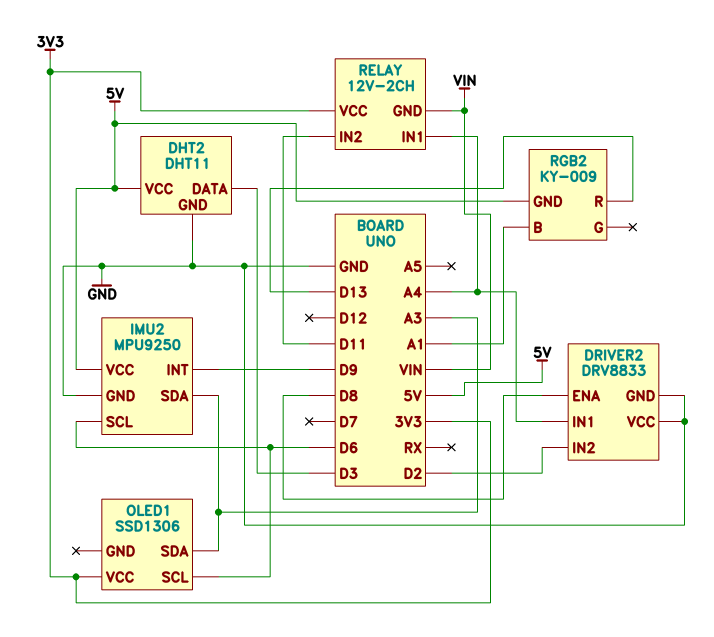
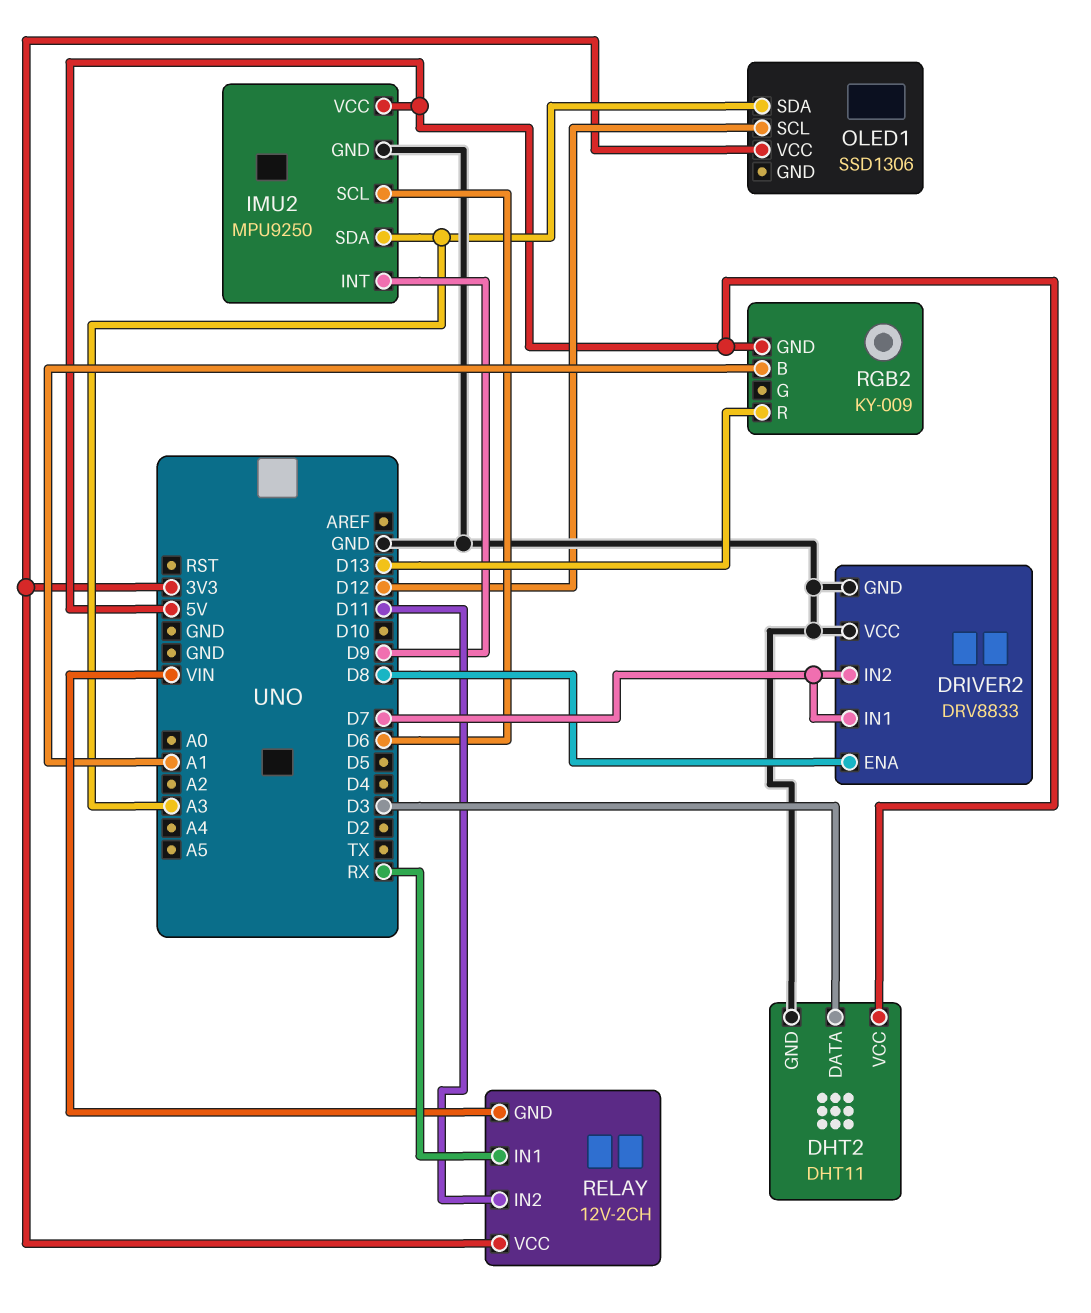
DRIVER2 pin IN1: A4 -> D7
DRIVER2 pin IN2: D2 -> D7
OLED1 pin SCL: D6 -> D12
RELAY pin IN1: A4 -> RX

